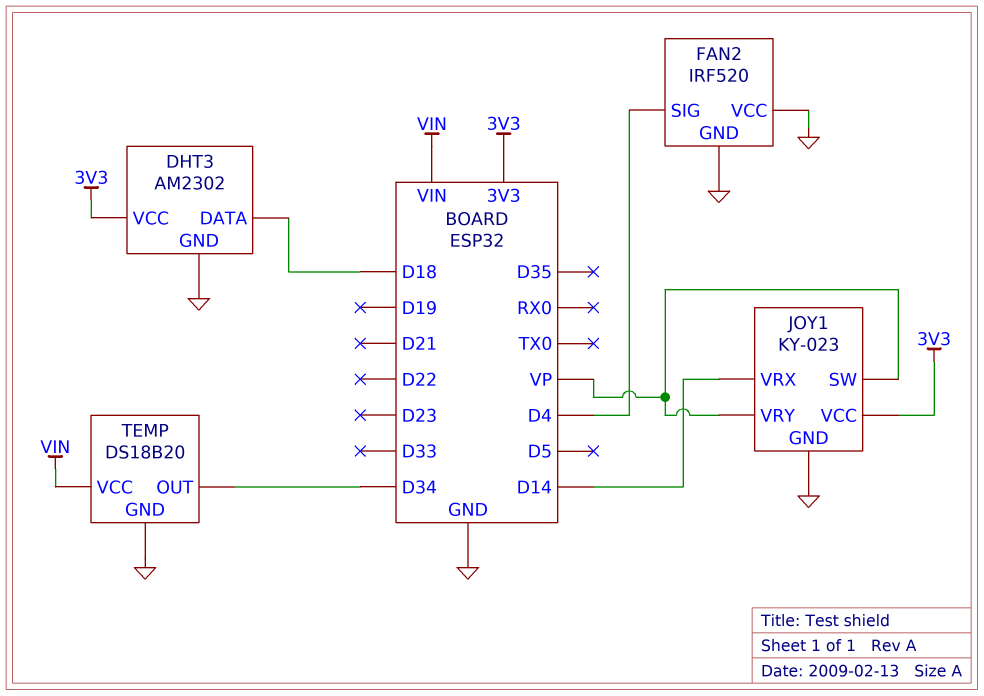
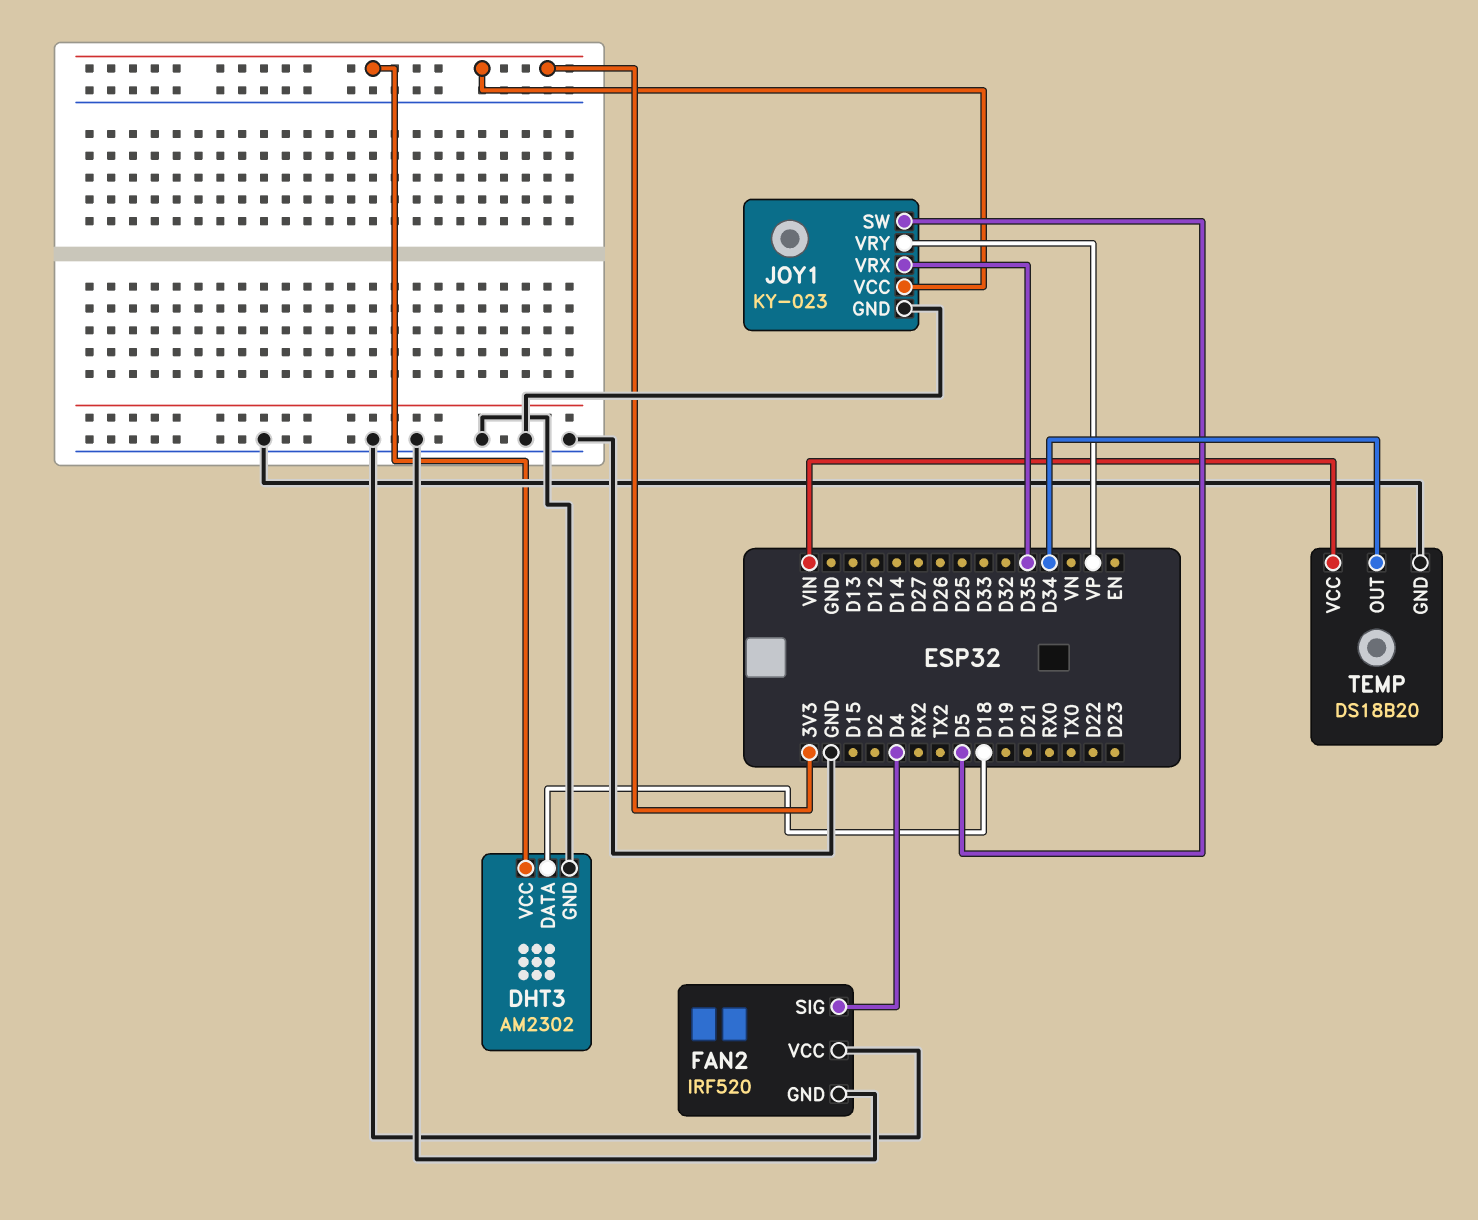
JOY1 pin SW: VP -> D5
JOY1 pin VRX: D14 -> D35

